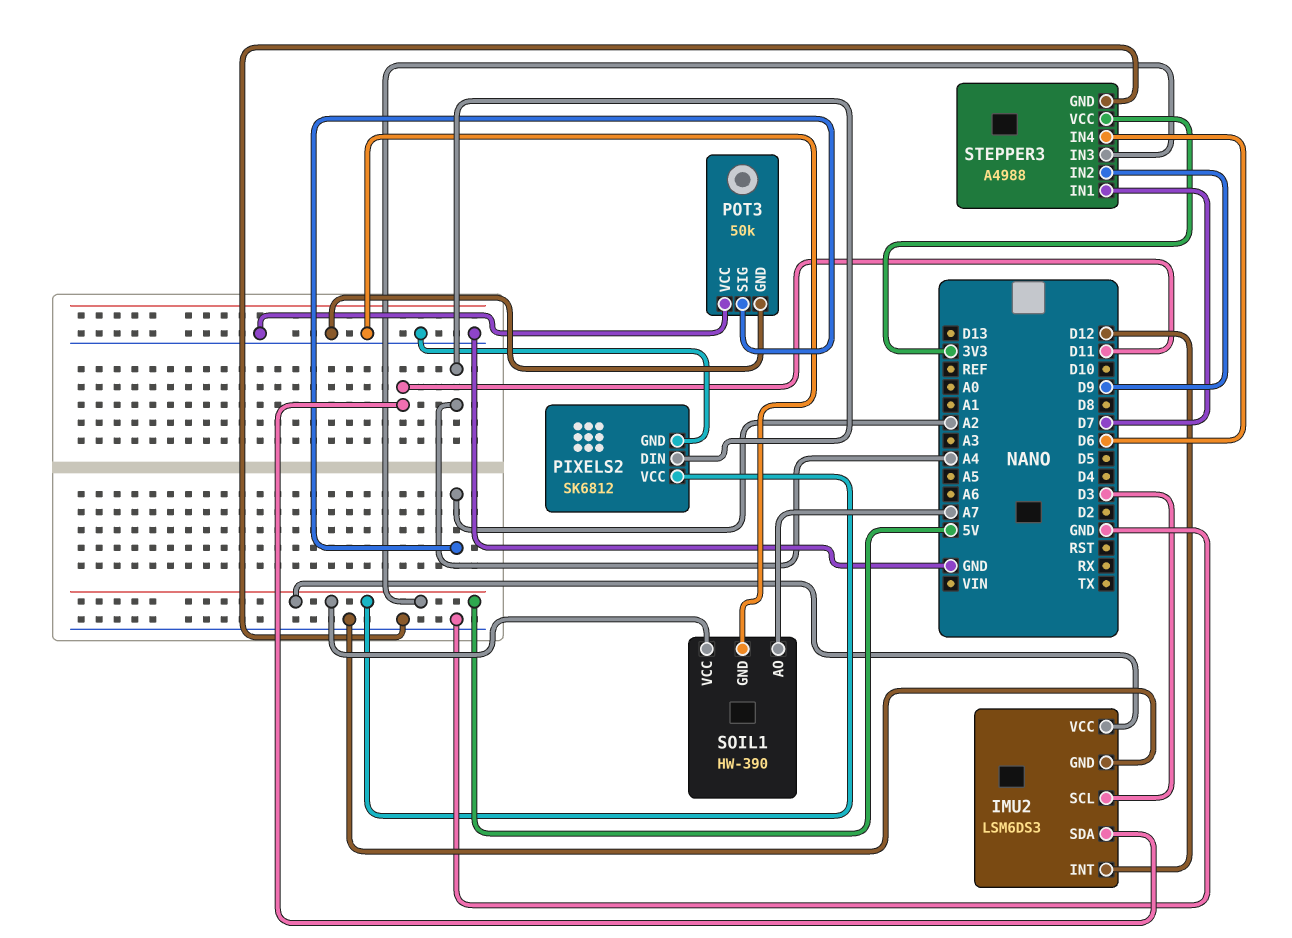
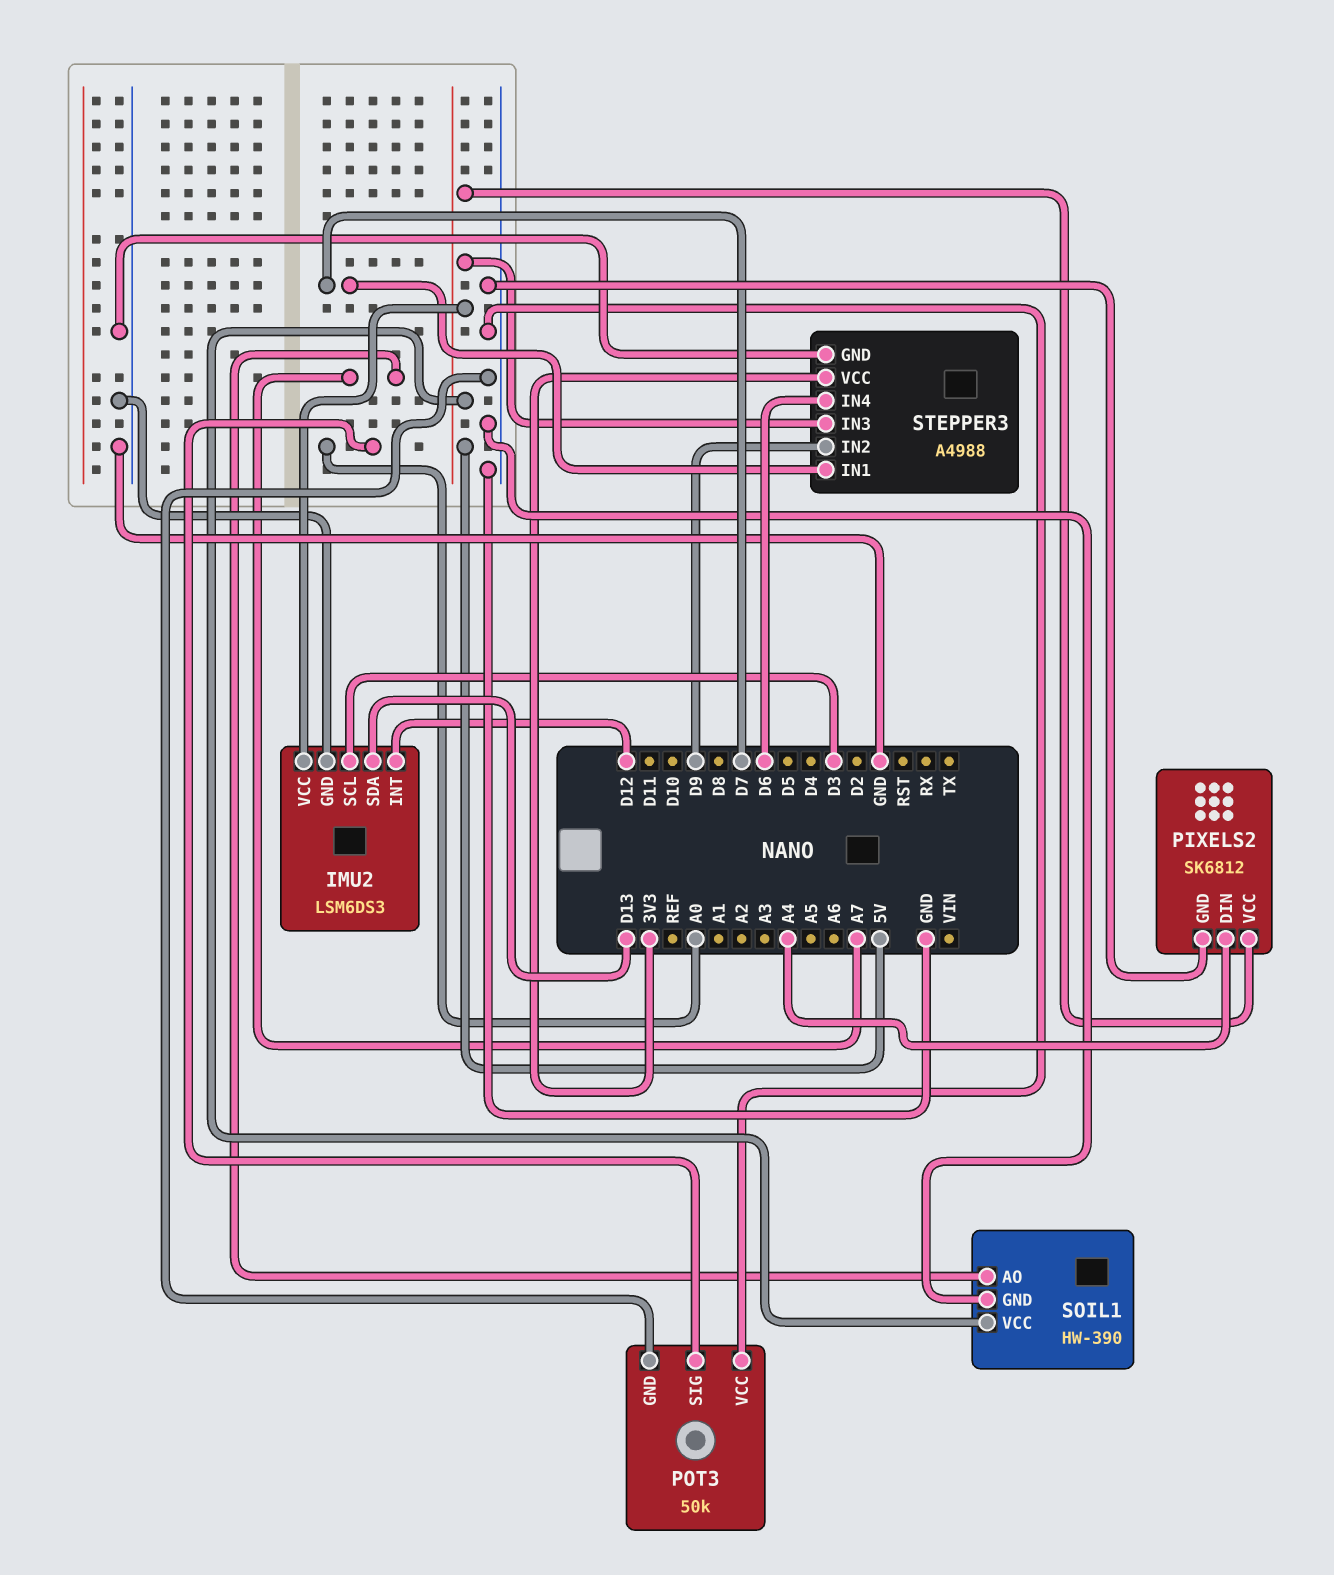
IMU2 pin SDA: D11 -> D13
POT3 pin SIG: A2 -> A0

